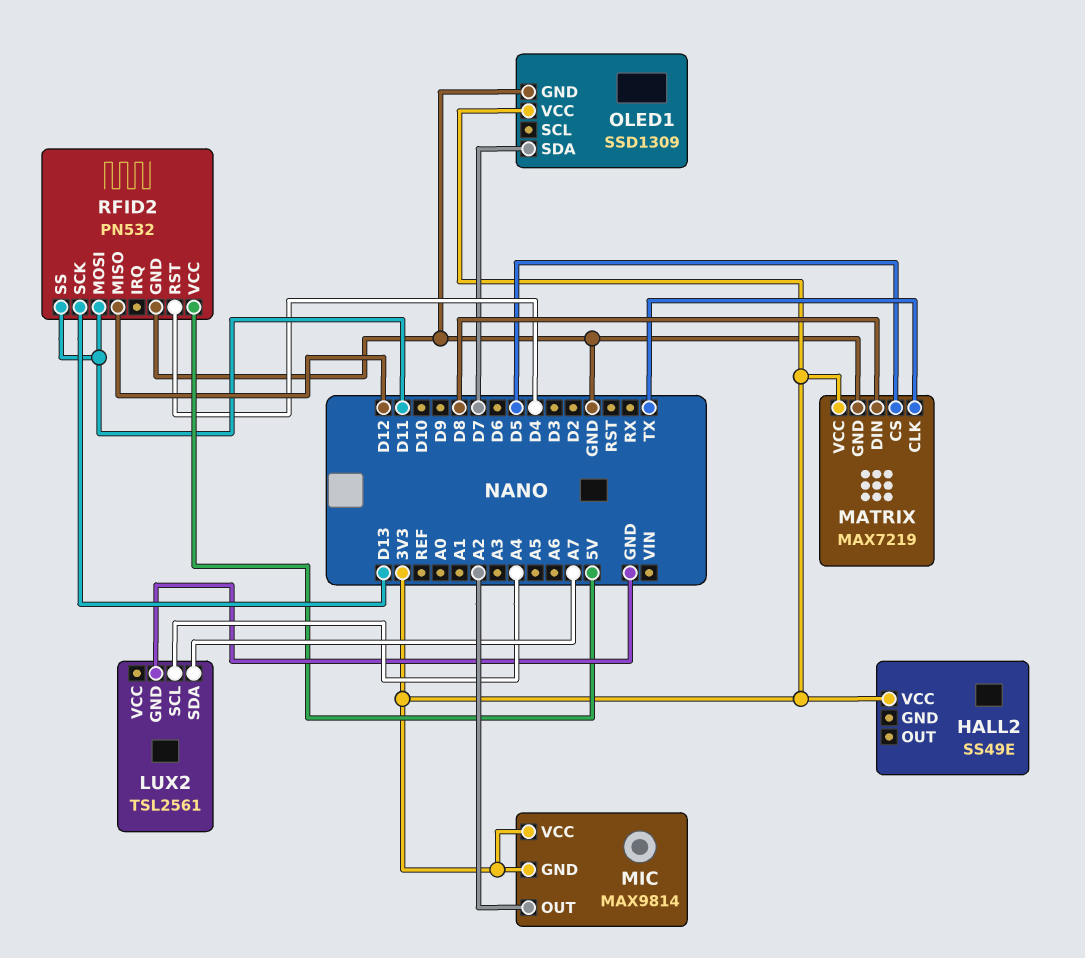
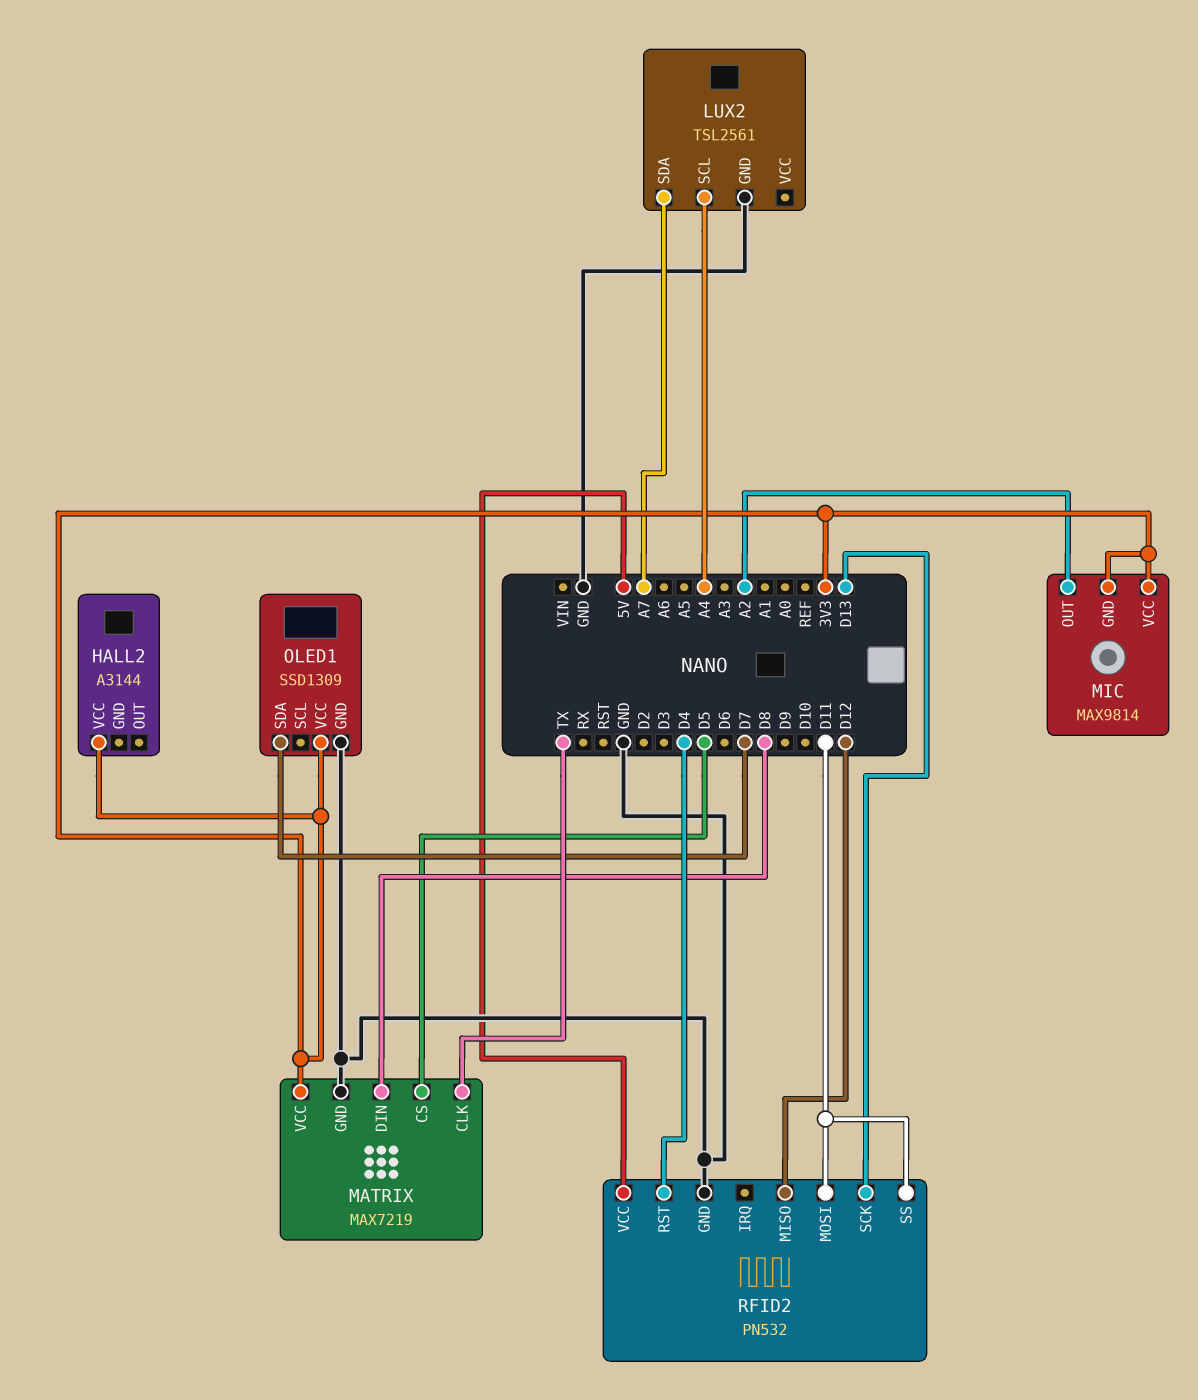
HALL2: SS49E -> A3144

